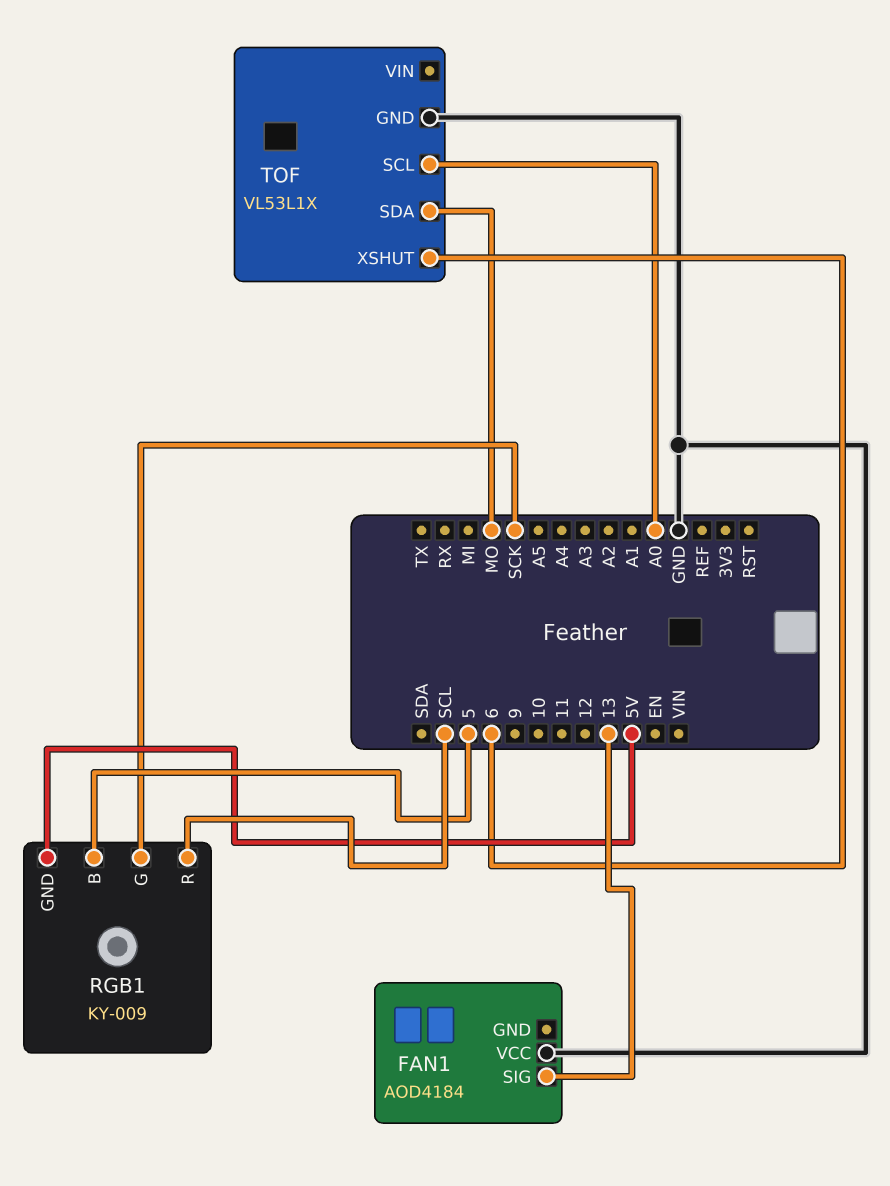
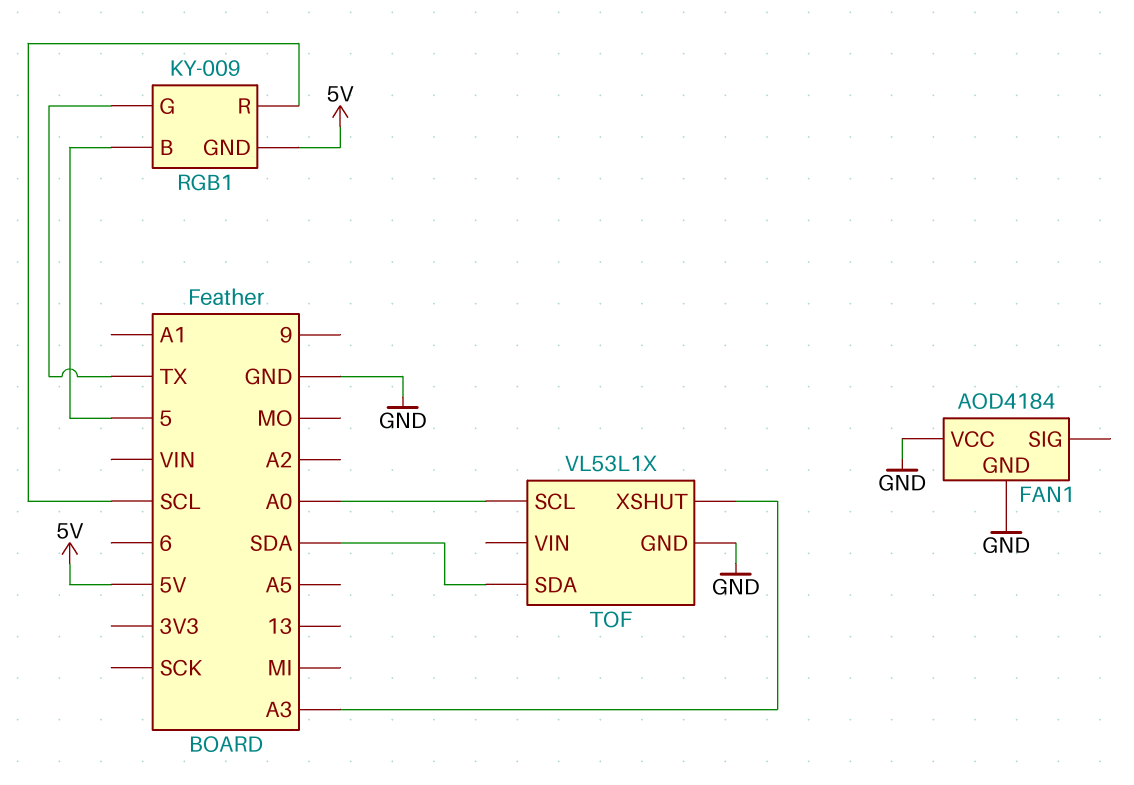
FAN1 pin GND: none -> GND
FAN1 pin SIG: 13 -> none
RGB1 pin G: SCK -> TX
TOF pin SDA: MO -> SDA
TOF pin XSHUT: 6 -> A3

